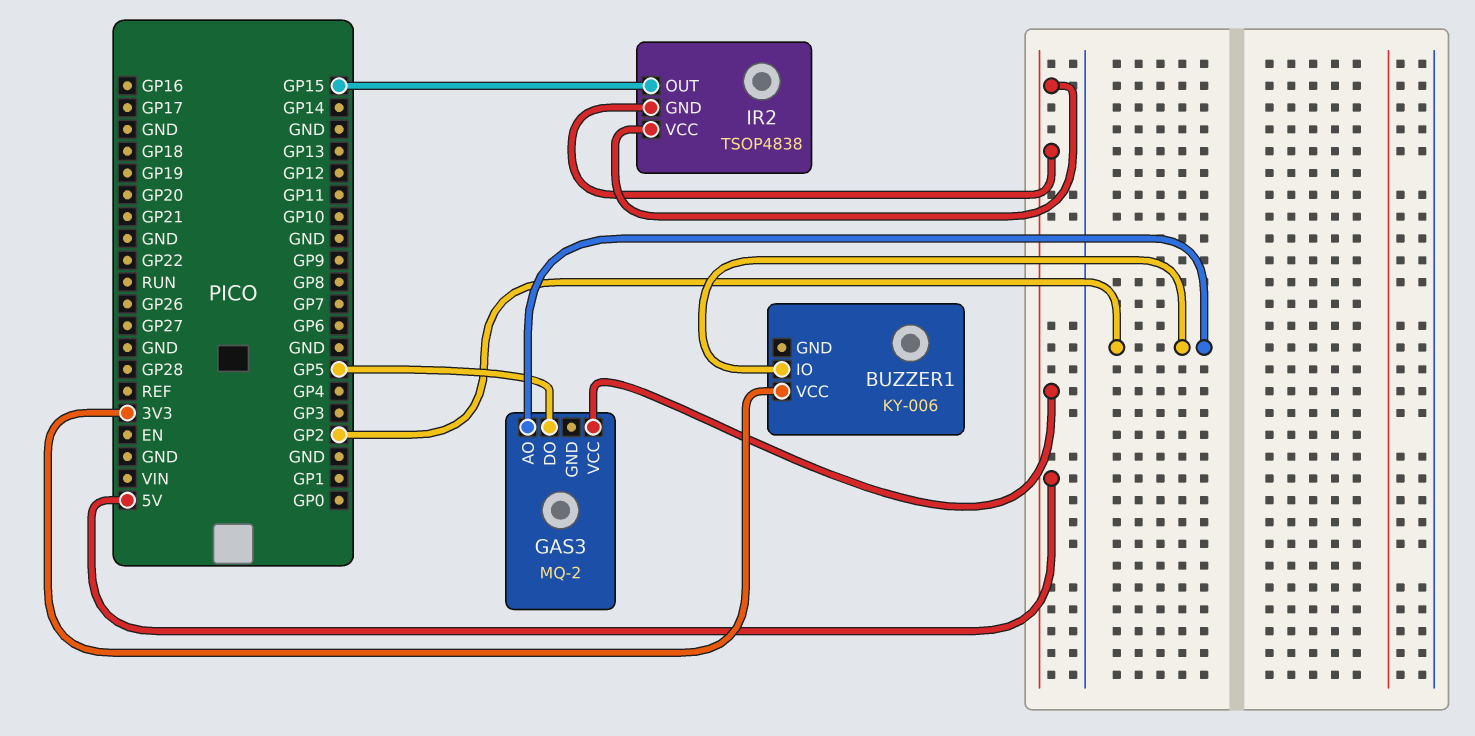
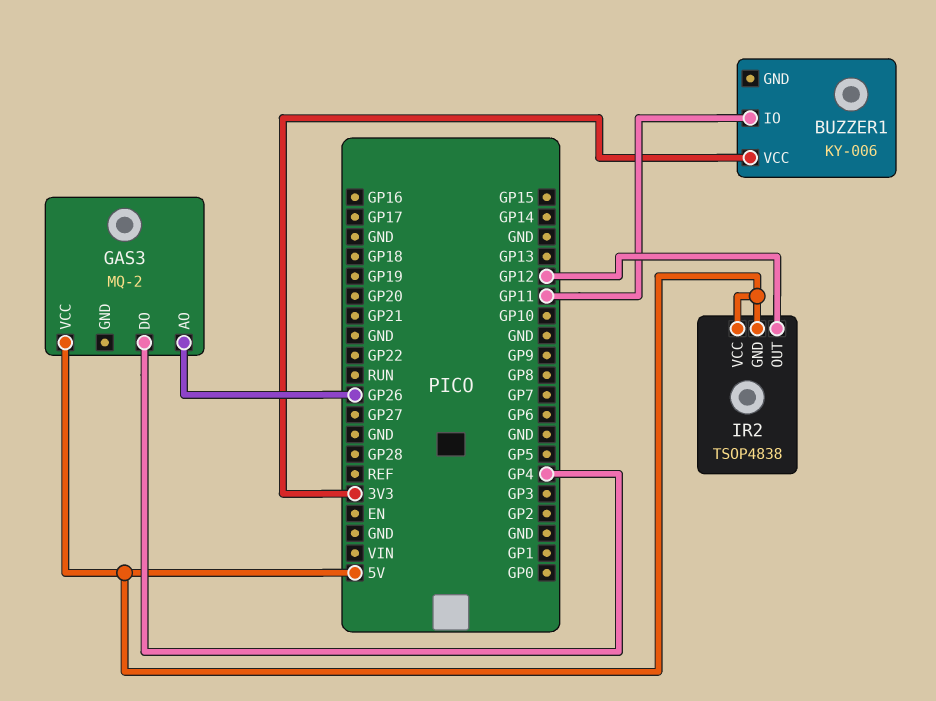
BUZZER1 pin IO: GP2 -> GP11
GAS3 pin AO: GP2 -> GP26
GAS3 pin DO: GP5 -> GP4
IR2 pin OUT: GP15 -> GP12

